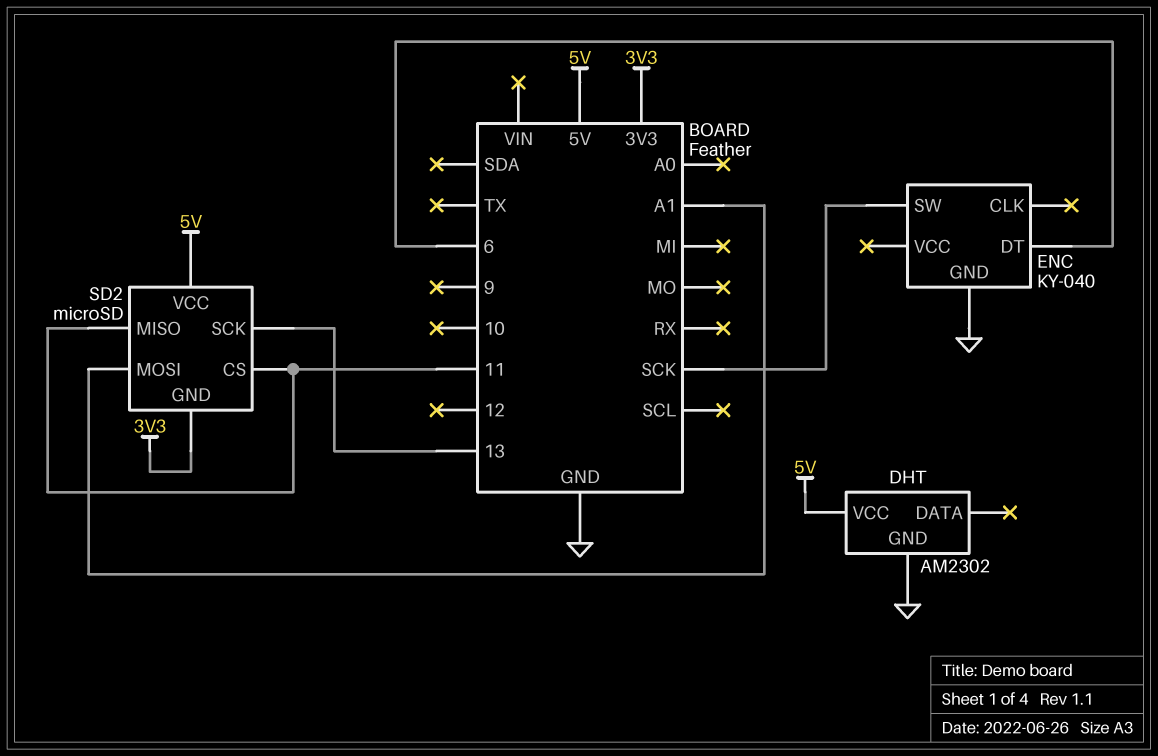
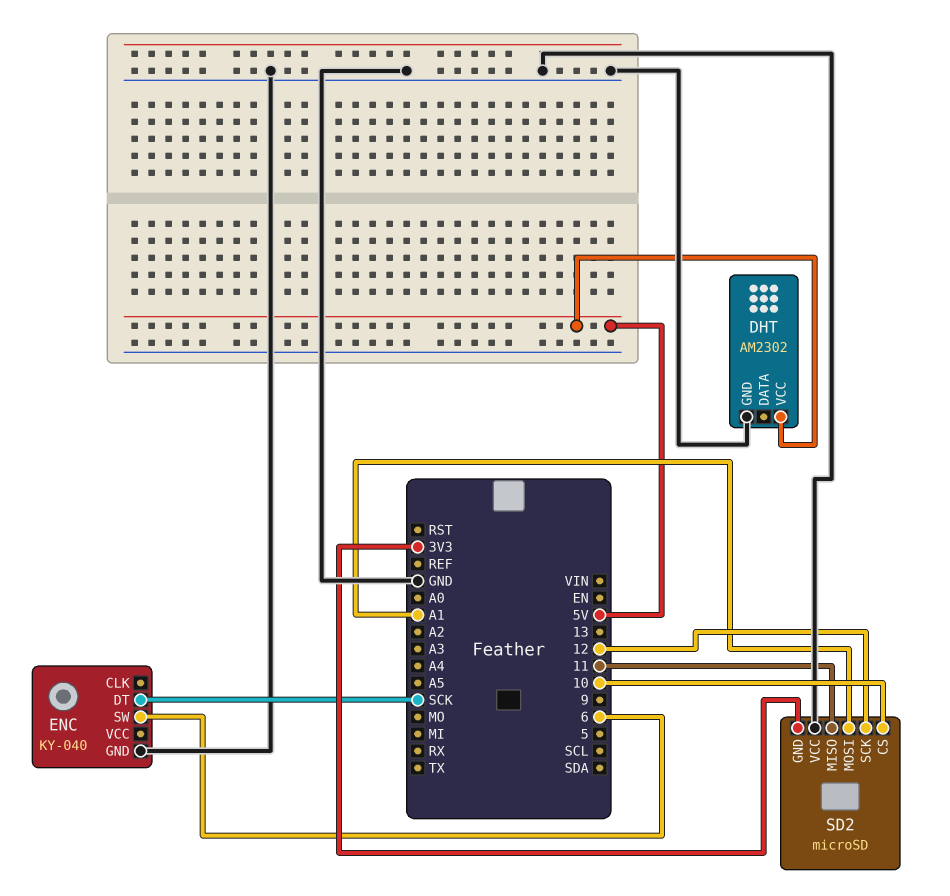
ENC pin DT: 6 -> SCK
ENC pin SW: SCK -> 6
SD2 pin CS: 11 -> 10
SD2 pin SCK: 13 -> 12
SD2 pin VCC: 5V -> GND

